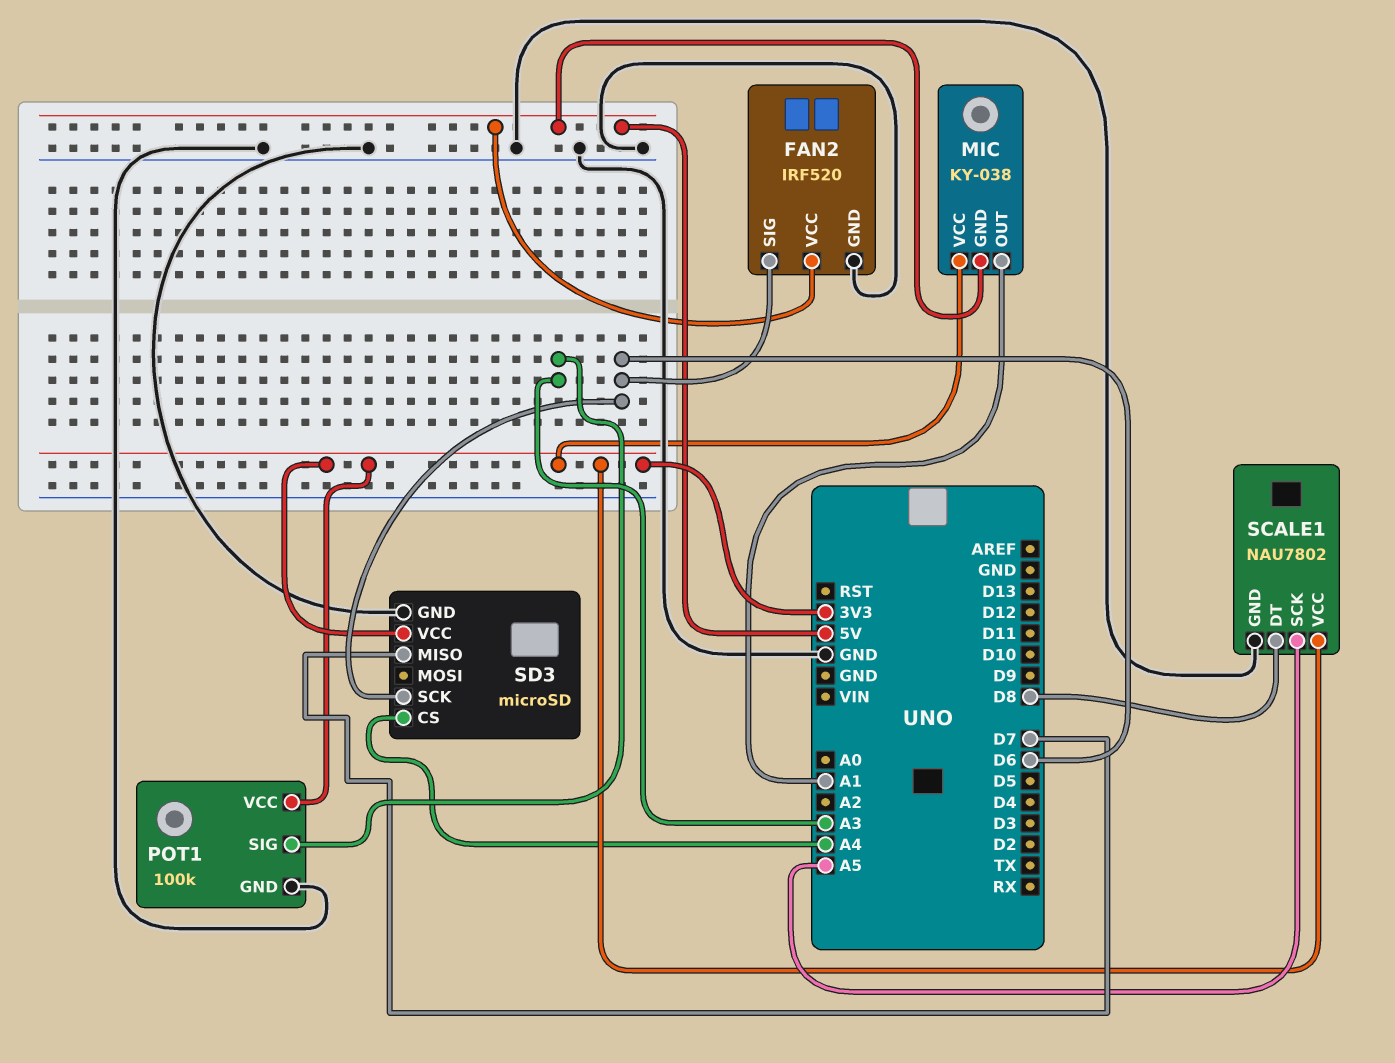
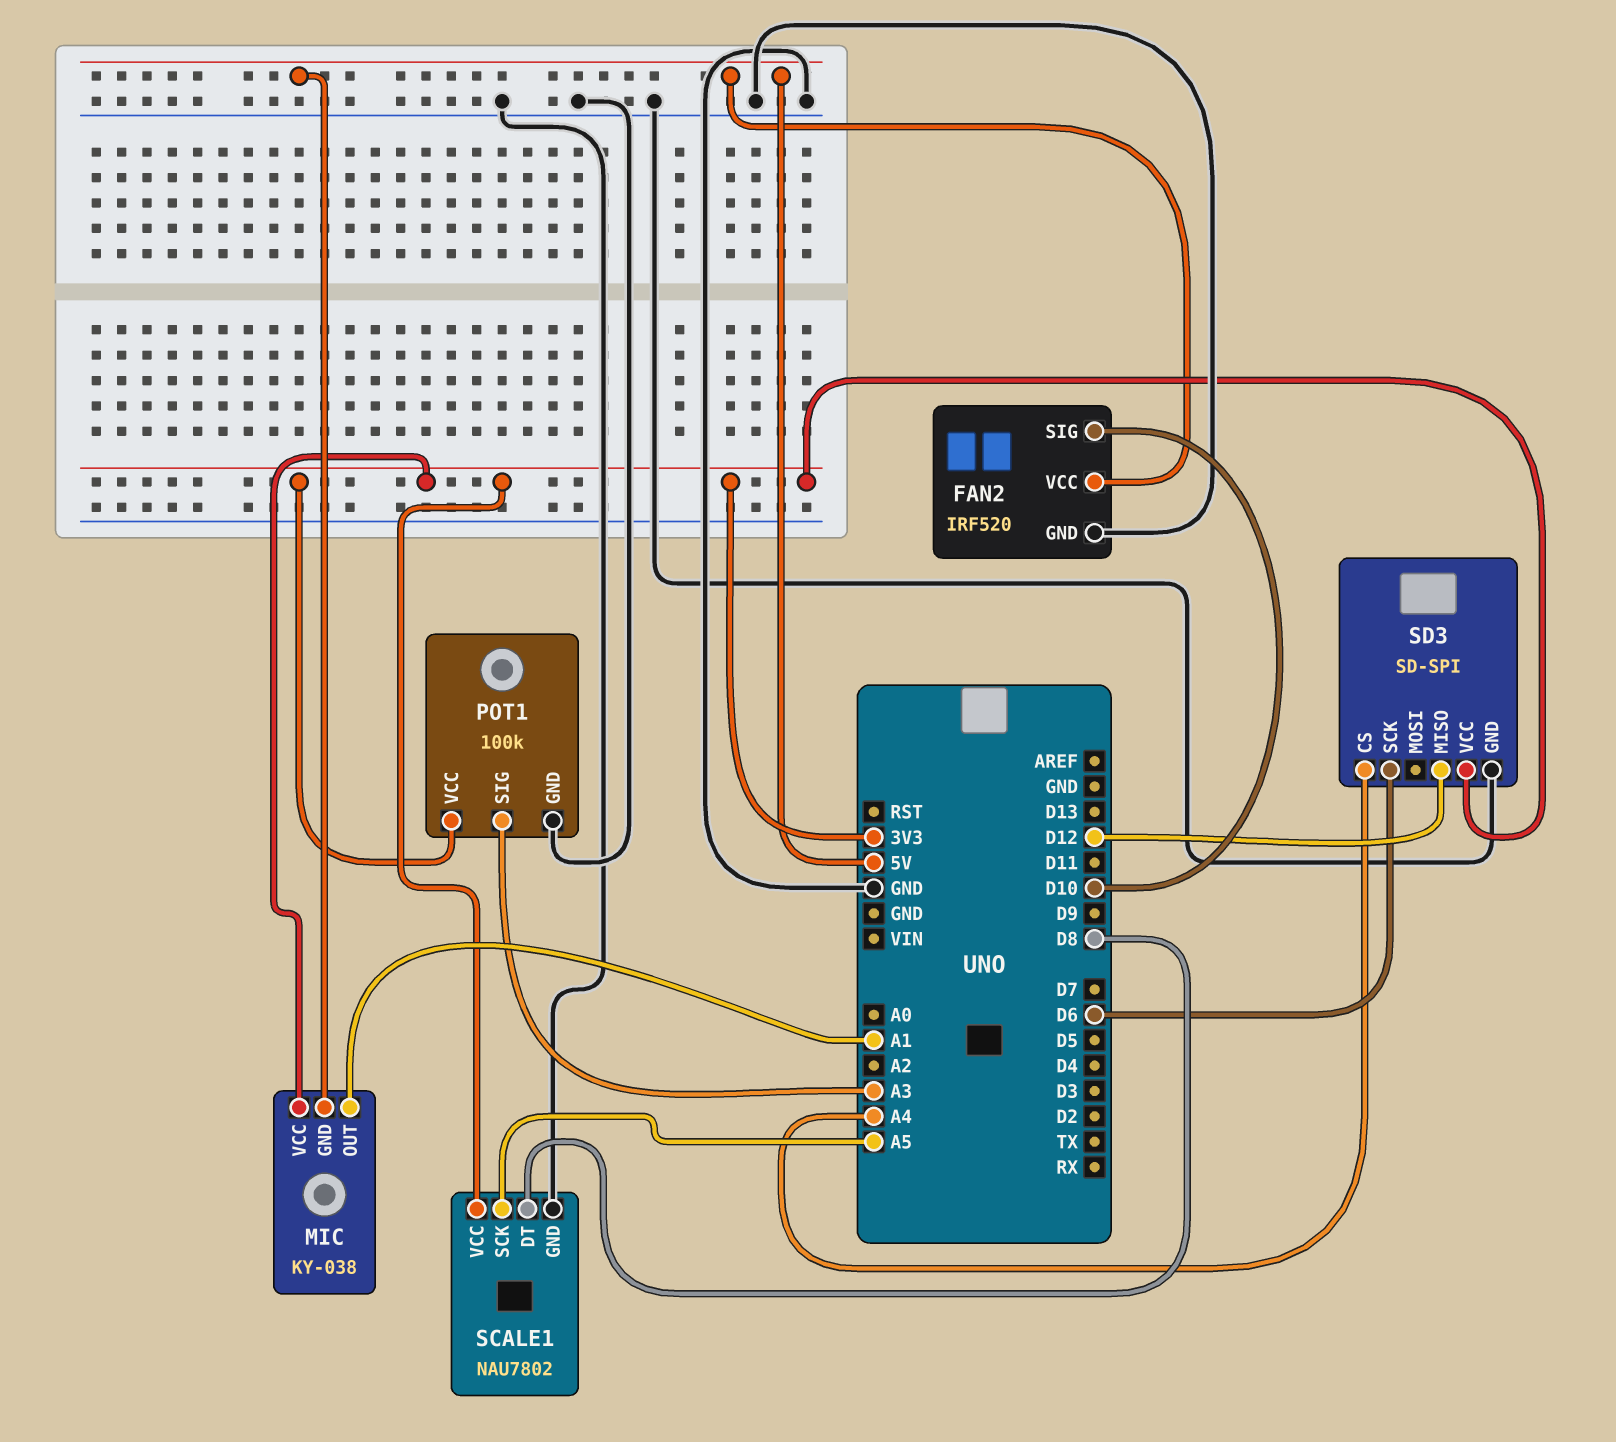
FAN2 pin SIG: D6 -> D10
SD3: microSD -> SD-SPI
SD3 pin MISO: D7 -> D12

